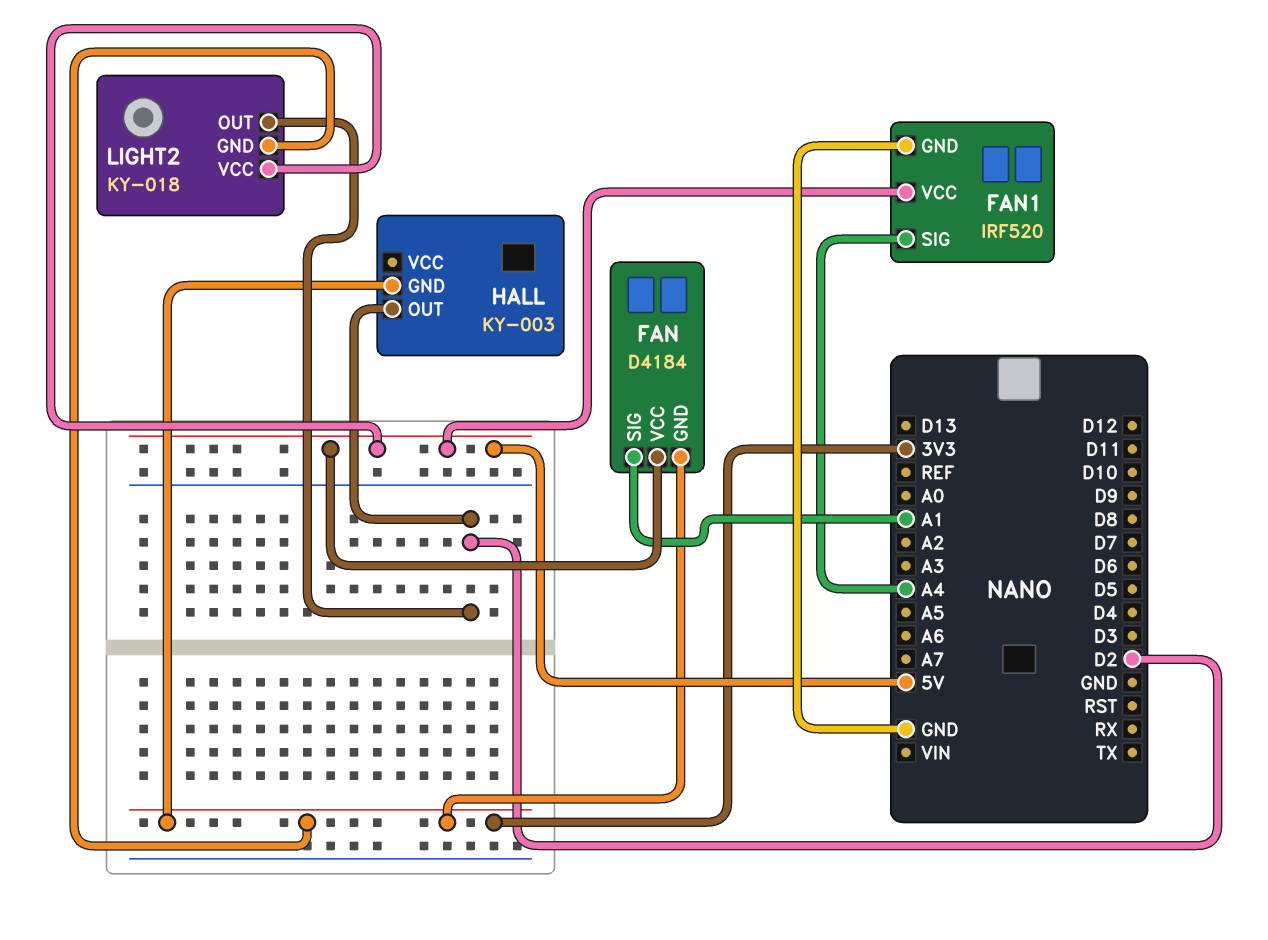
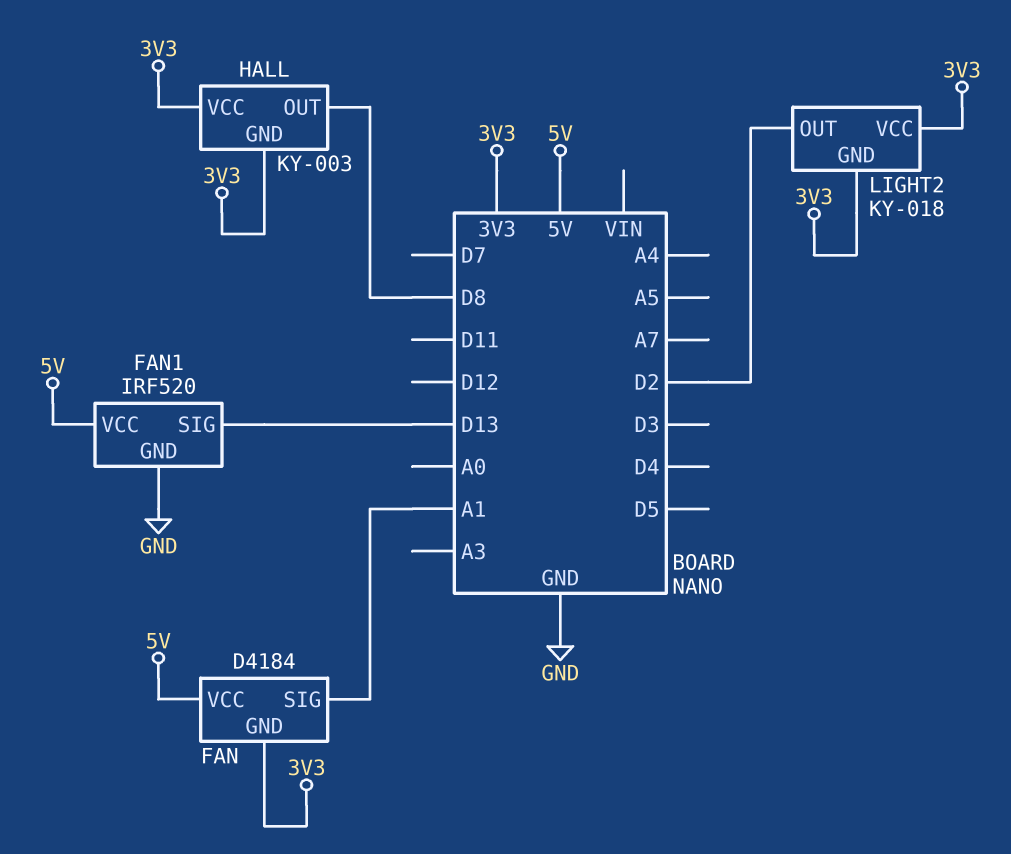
FAN1 pin SIG: A4 -> D13
HALL pin OUT: D2 -> D8
HALL pin VCC: none -> 3V3
LIGHT2 pin VCC: 5V -> 3V3

